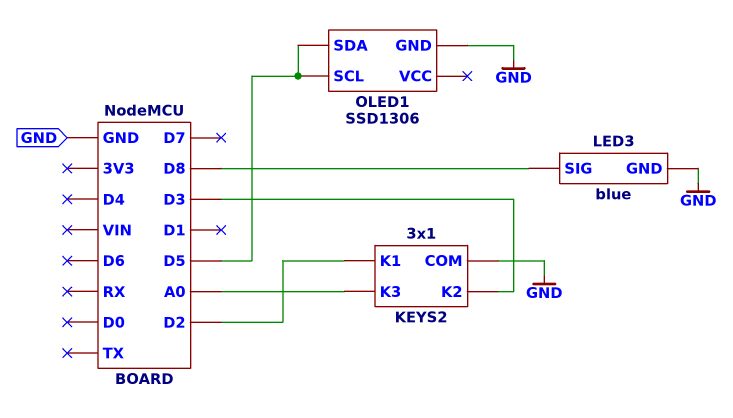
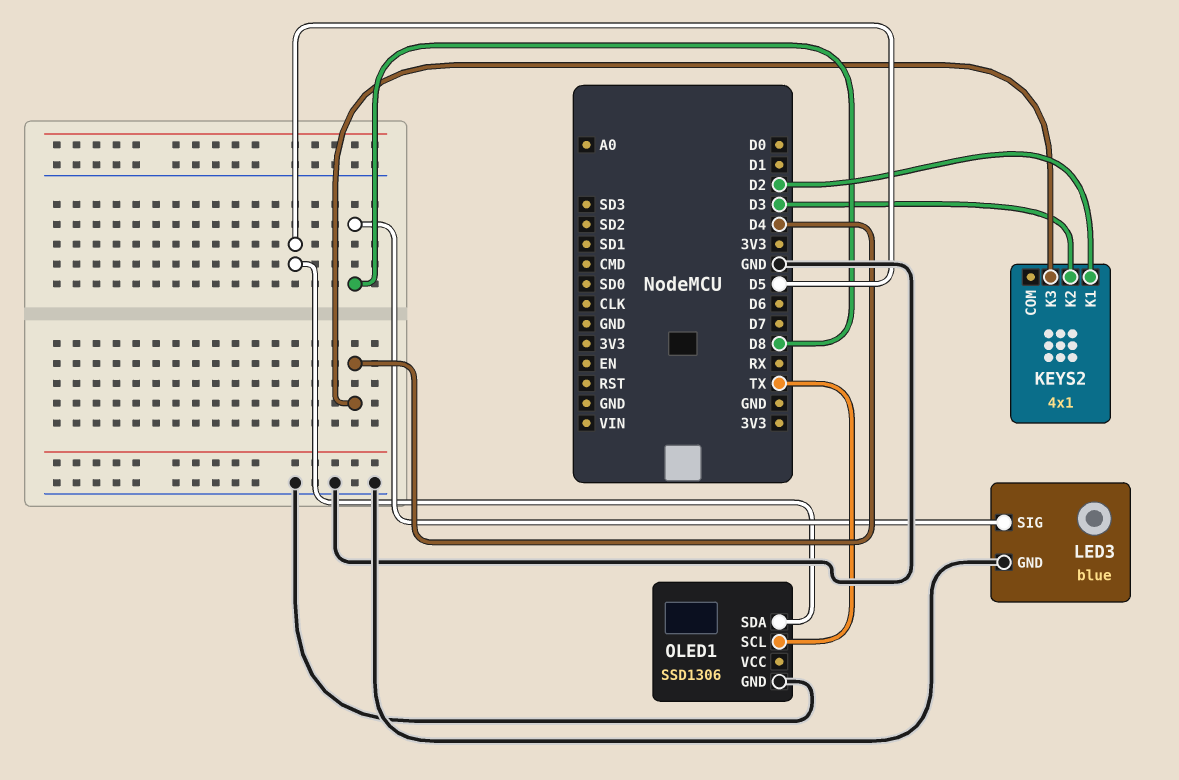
KEYS2: 3x1 -> 4x1
KEYS2 pin COM: GND -> none
KEYS2 pin K3: A0 -> D4
OLED1 pin SCL: D5 -> TX

